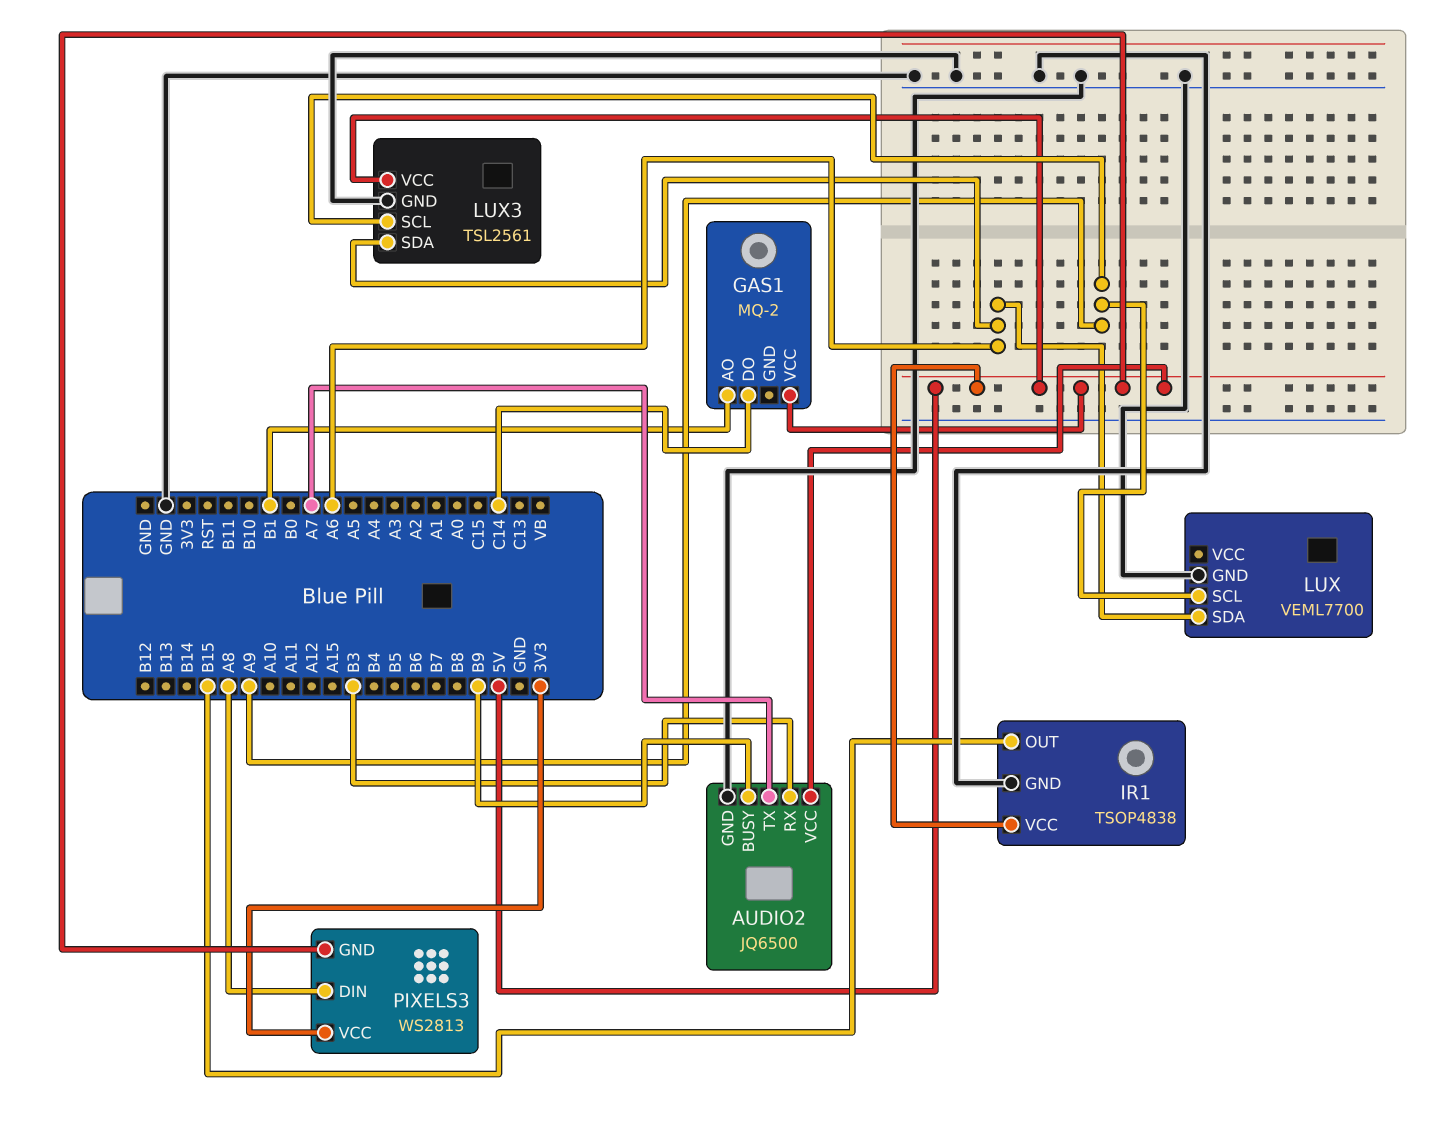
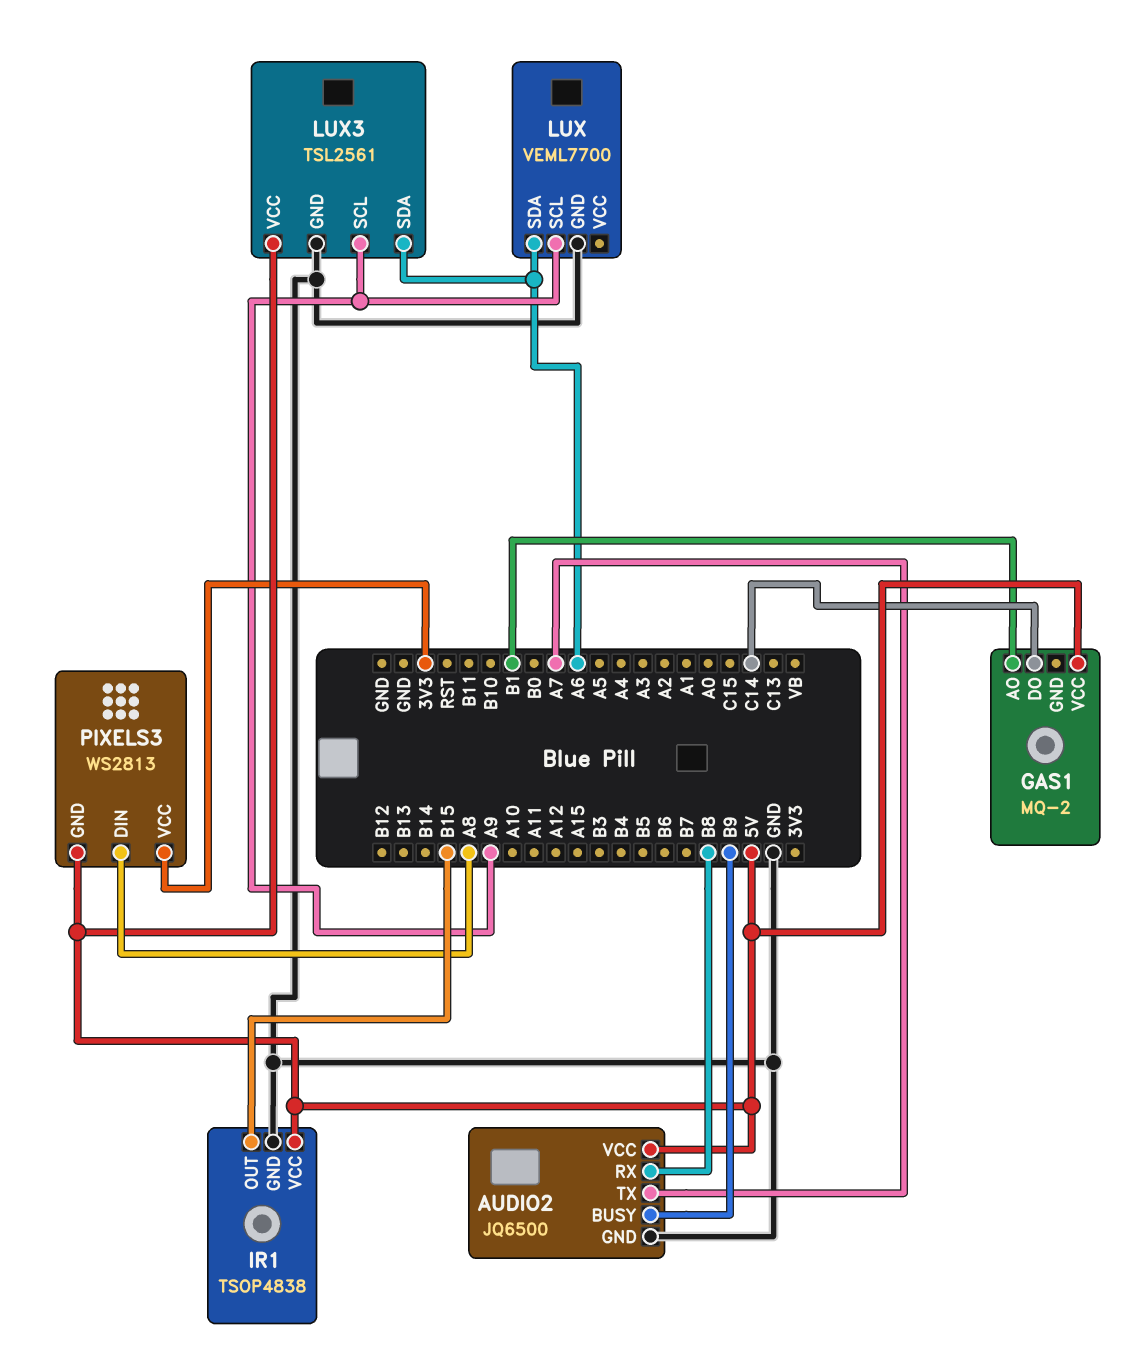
AUDIO2 pin RX: B3 -> B8

